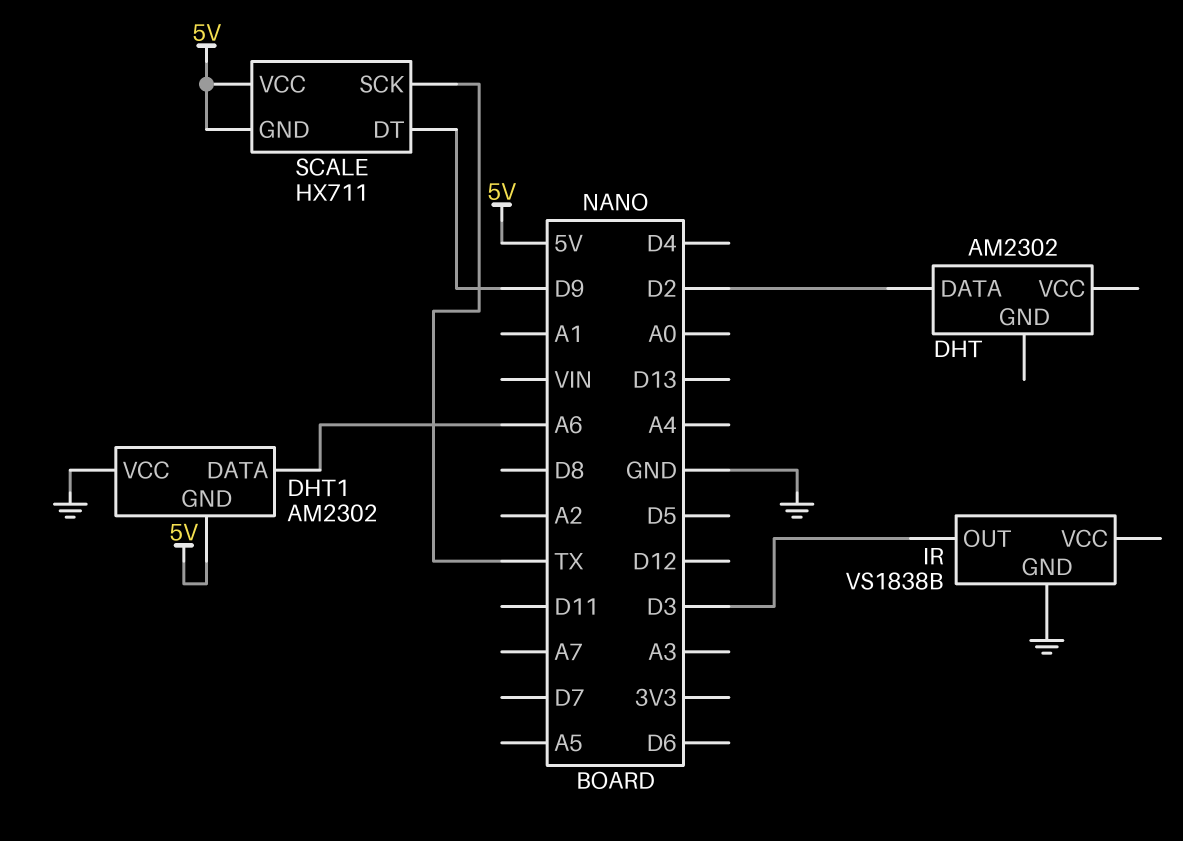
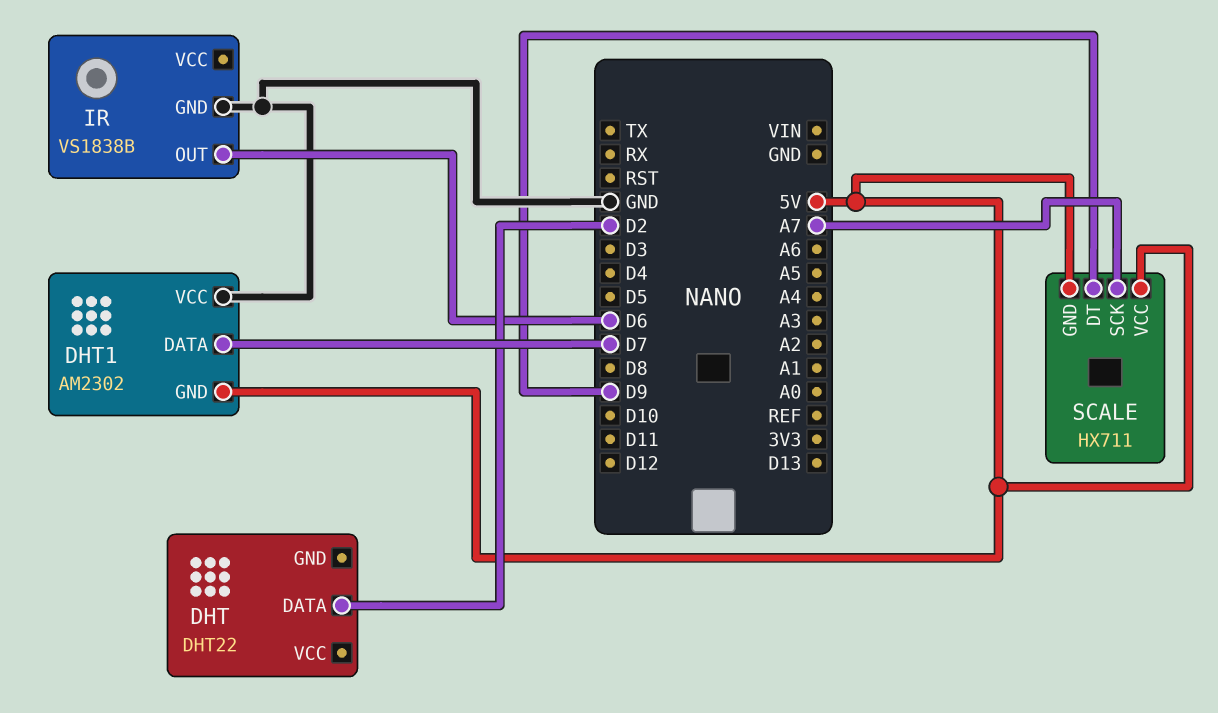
DHT: AM2302 -> DHT22
DHT1 pin DATA: A6 -> D7
IR pin OUT: D3 -> D6
SCALE pin SCK: TX -> A7

